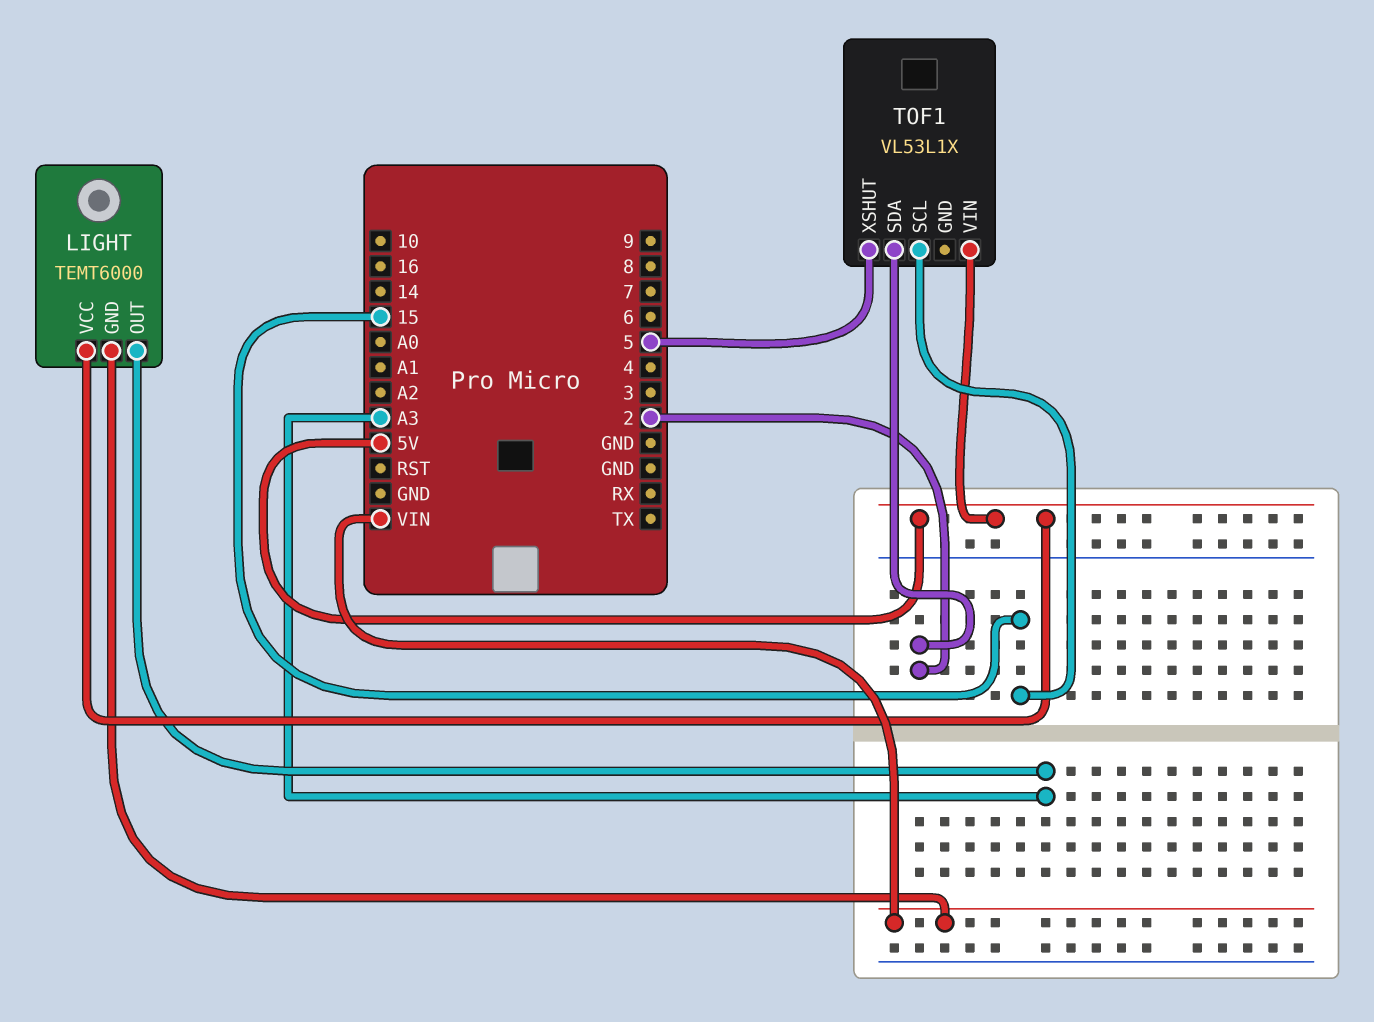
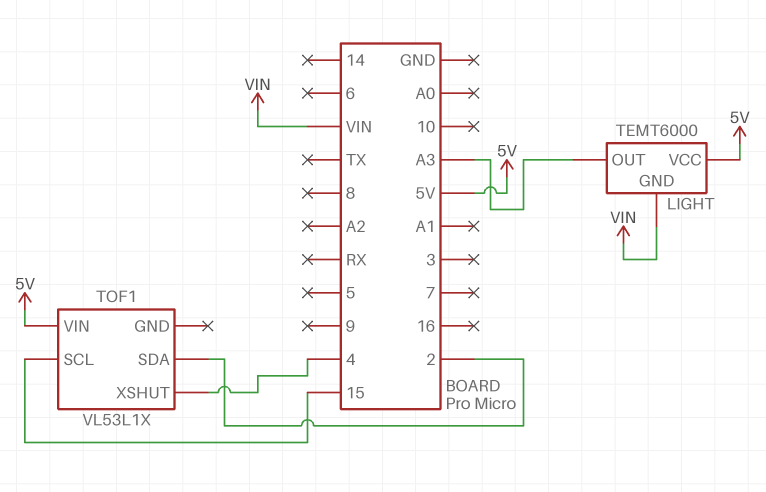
TOF1 pin XSHUT: 5 -> 4

